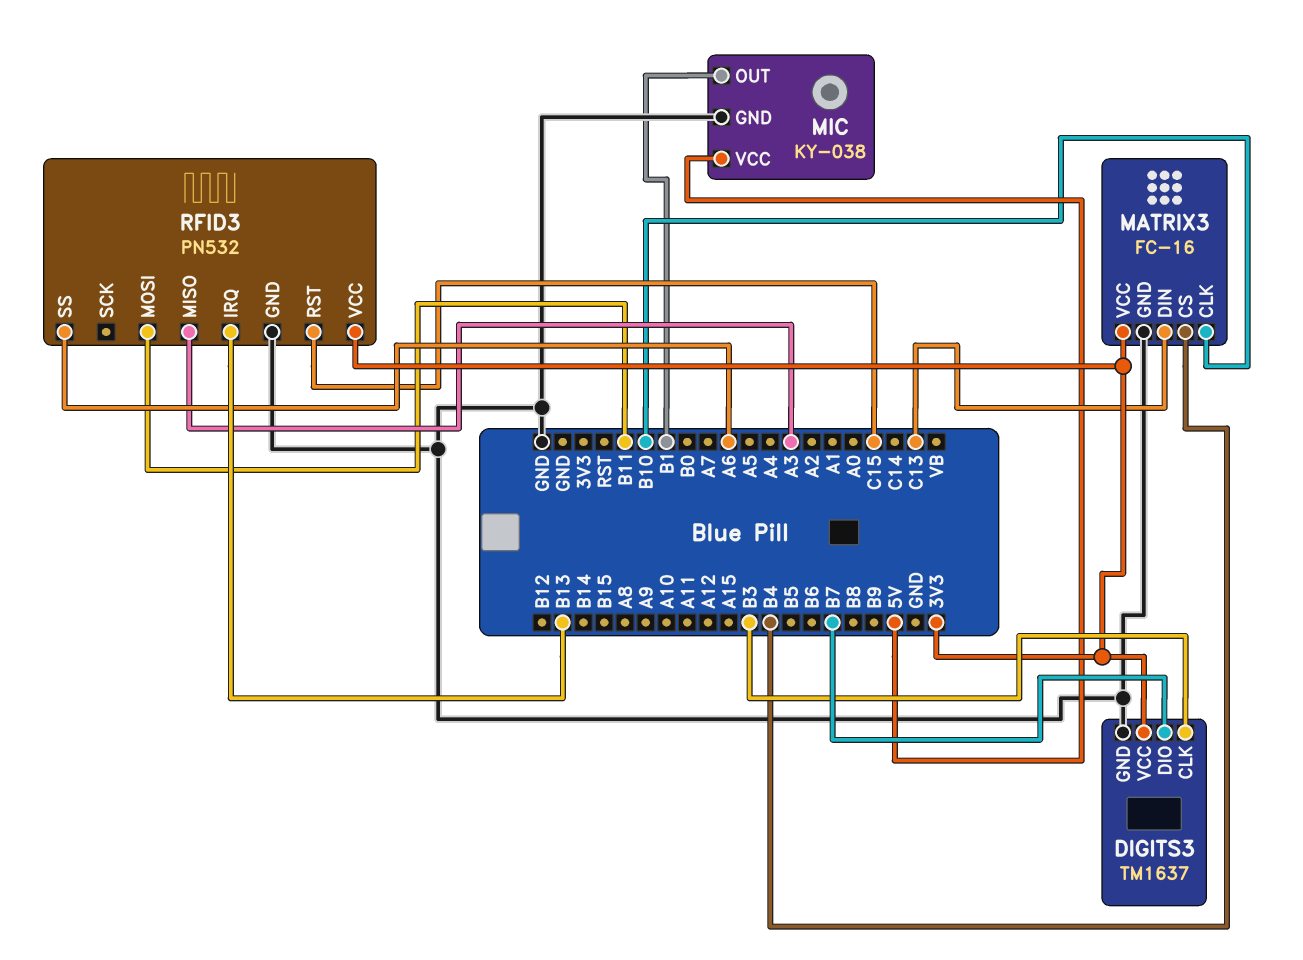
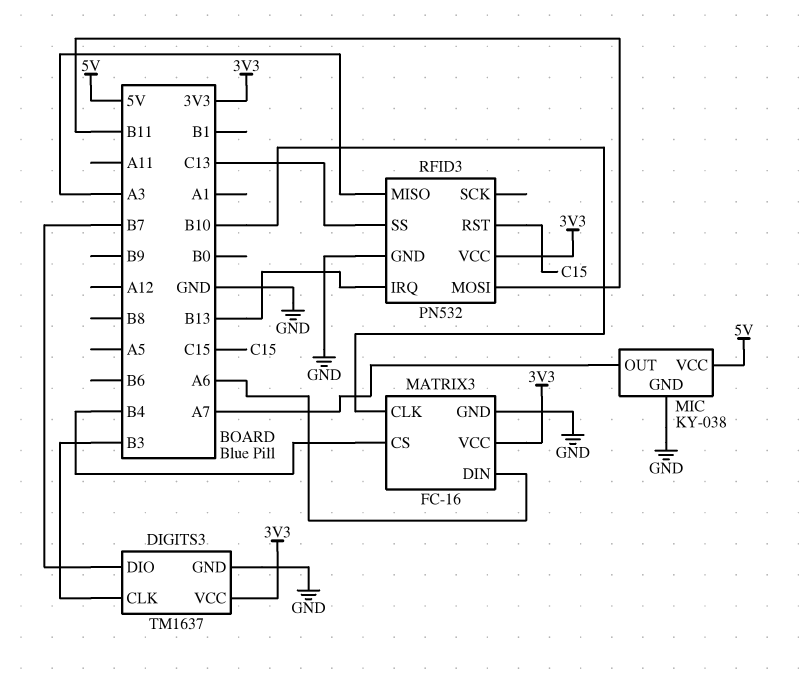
MATRIX3 pin DIN: C13 -> A6
MIC pin OUT: B1 -> A7
RFID3 pin SS: A6 -> C13

